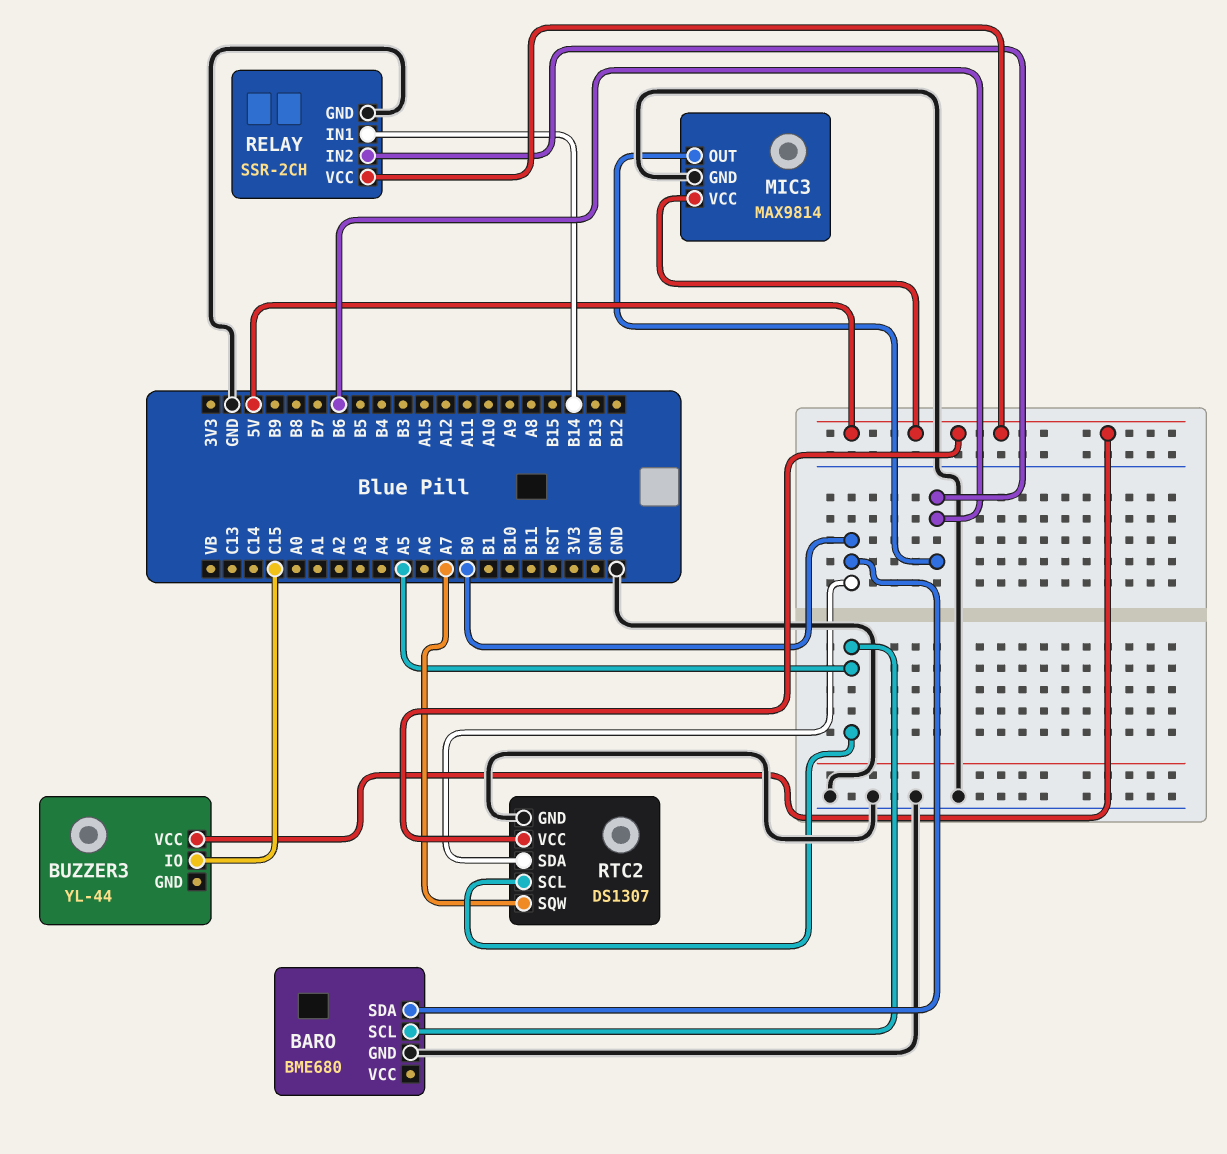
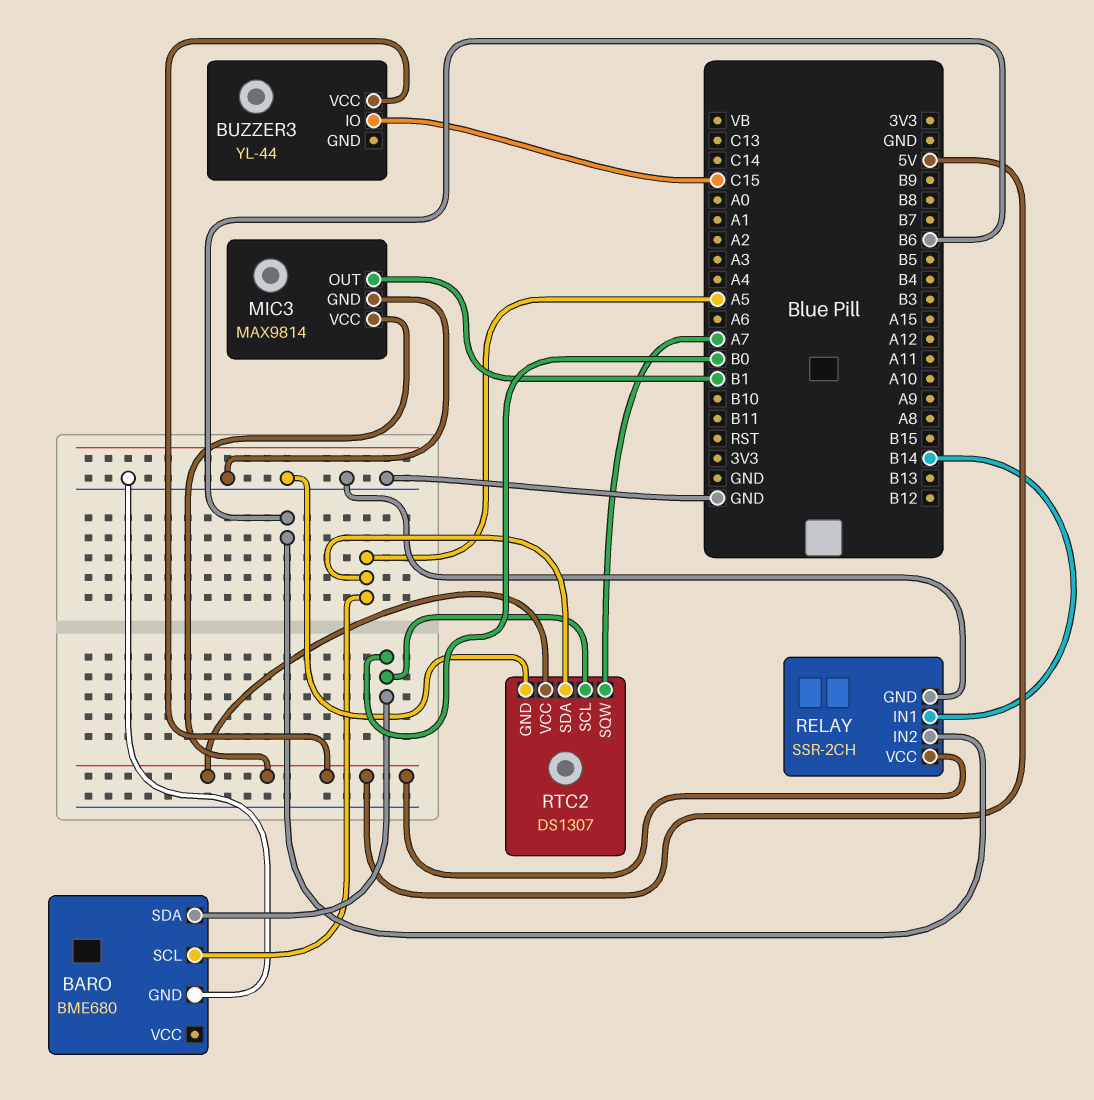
MIC3 pin OUT: B6 -> B1
RTC2 pin SCL: A5 -> B0
RTC2 pin SDA: B0 -> A5

